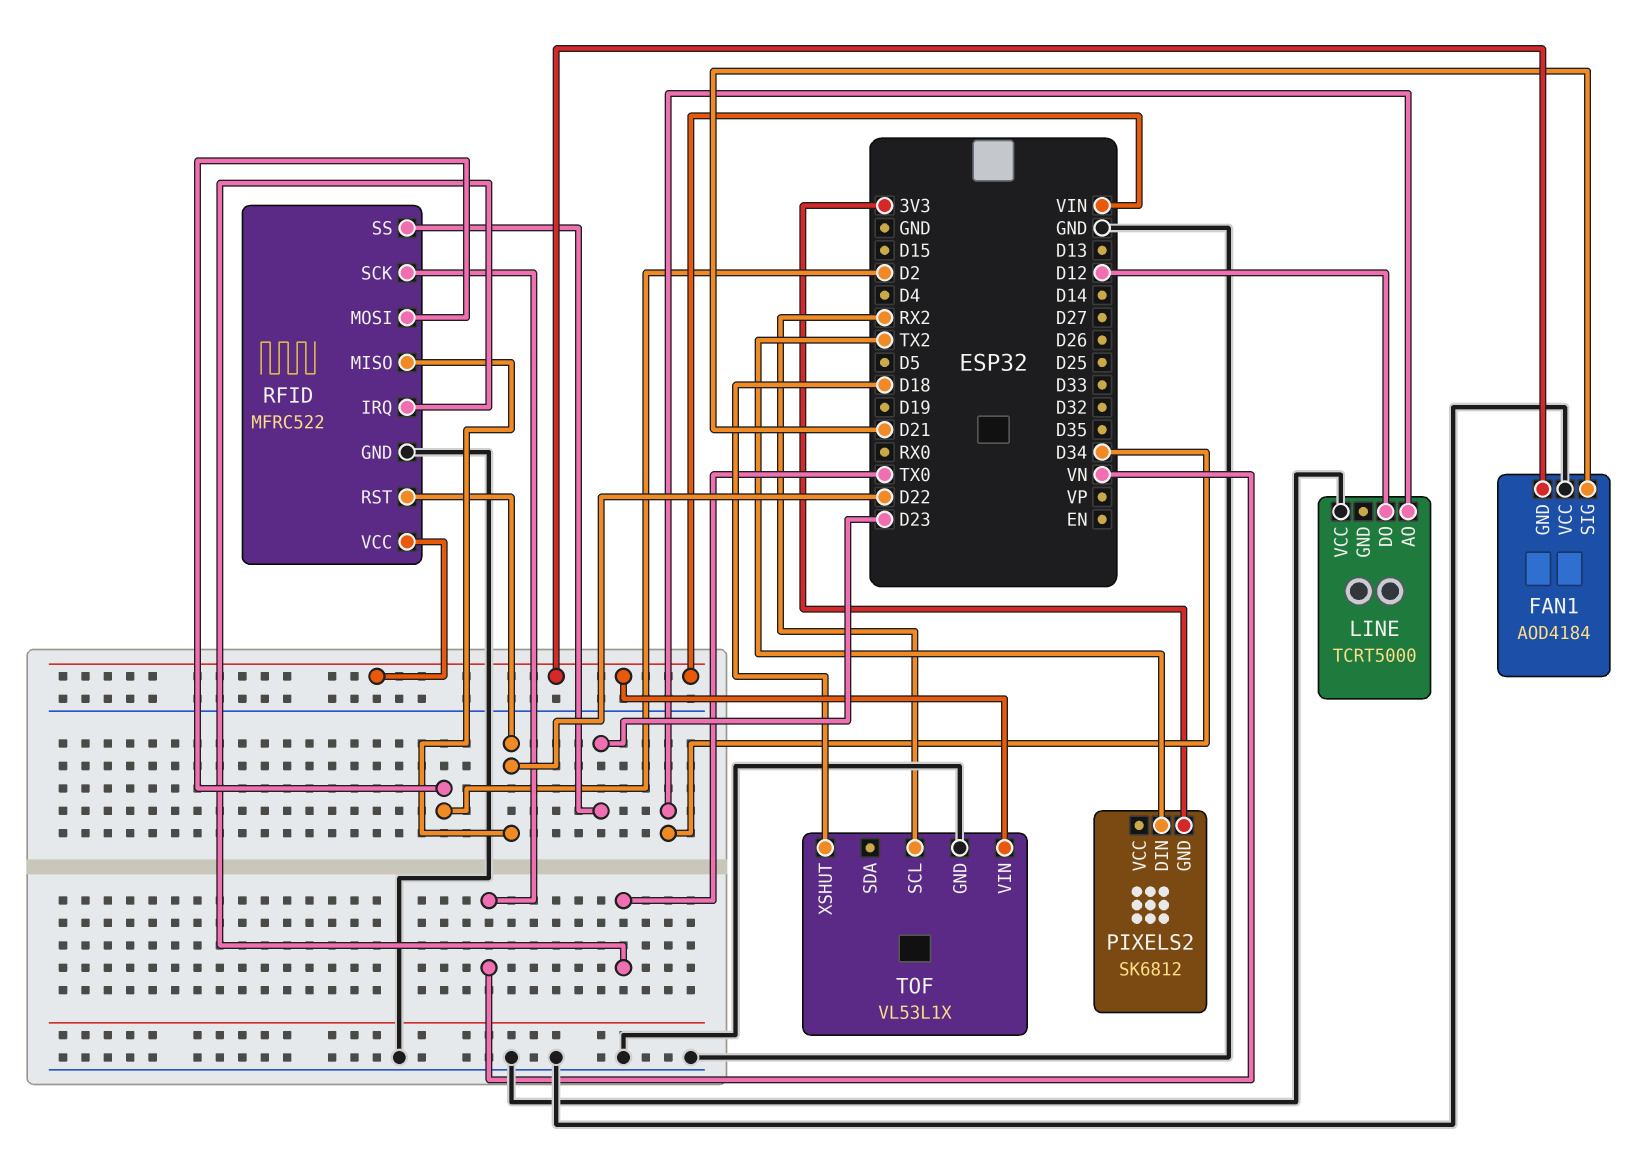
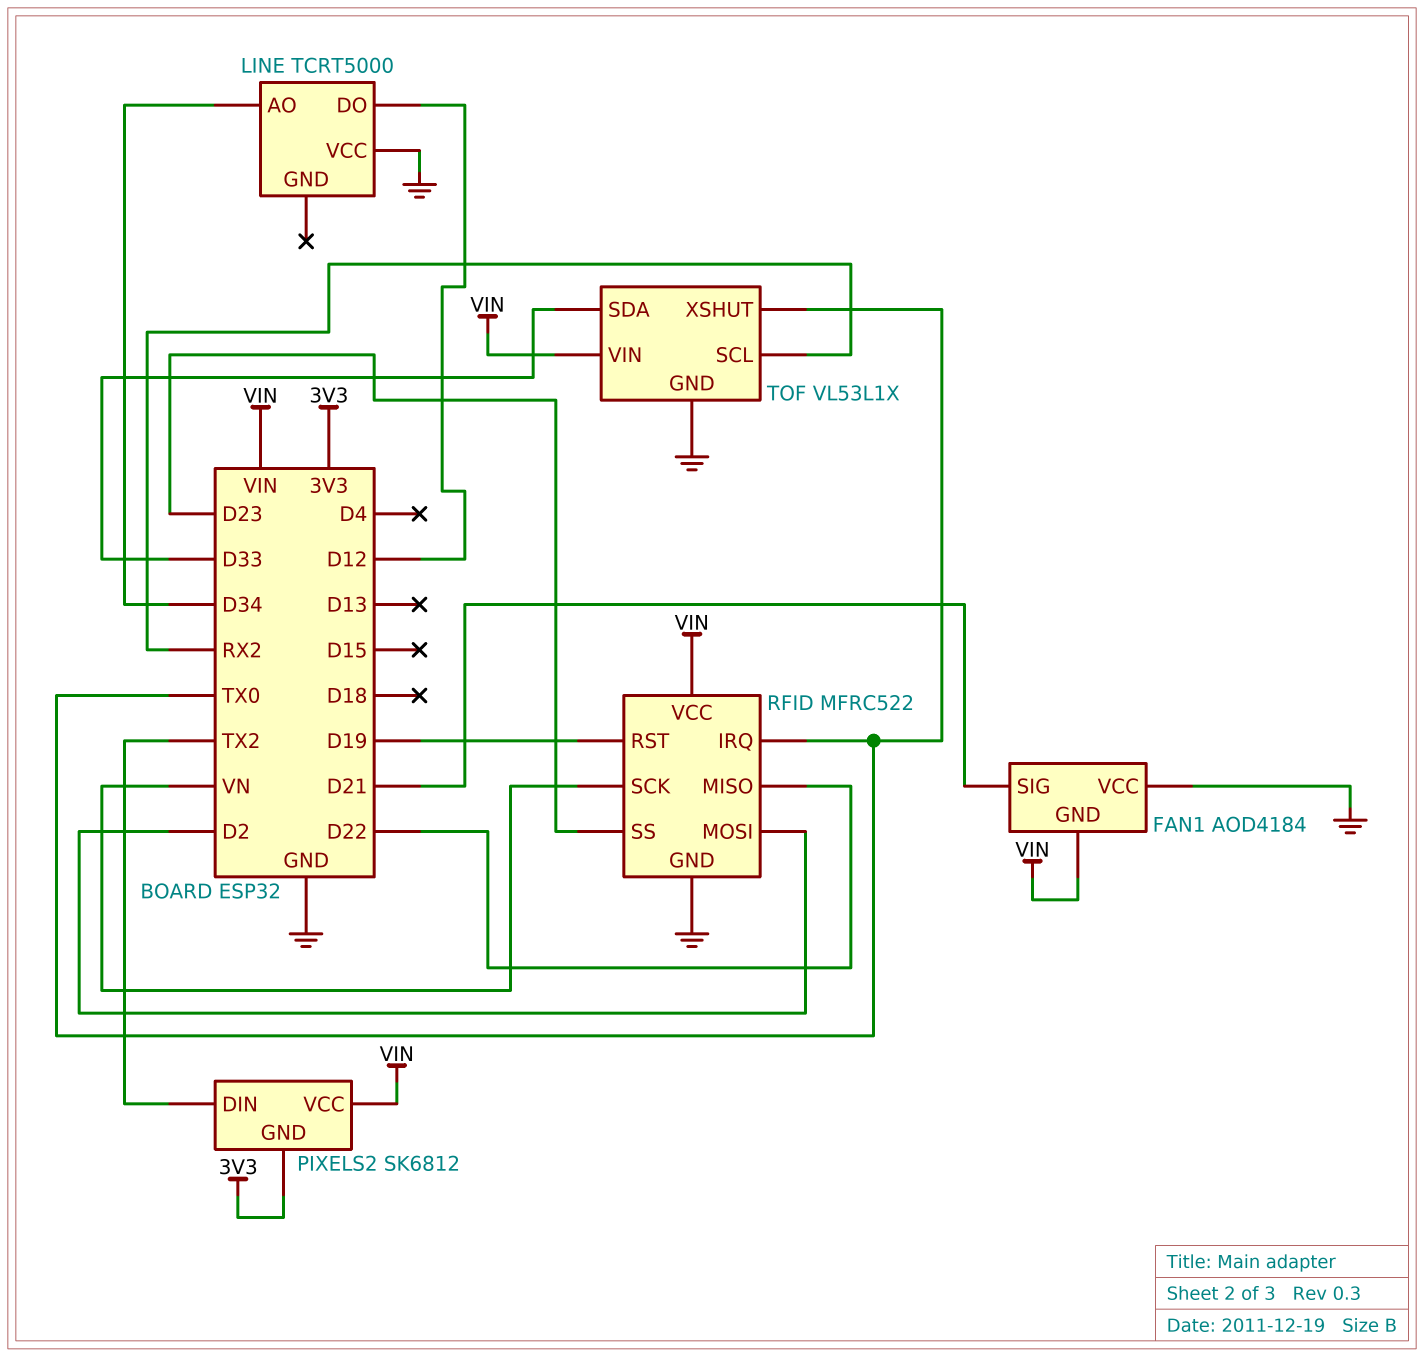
PIXELS2 pin VCC: none -> VIN
RFID pin RST: D22 -> D19
TOF pin SDA: none -> D33
TOF pin XSHUT: D18 -> TX0

